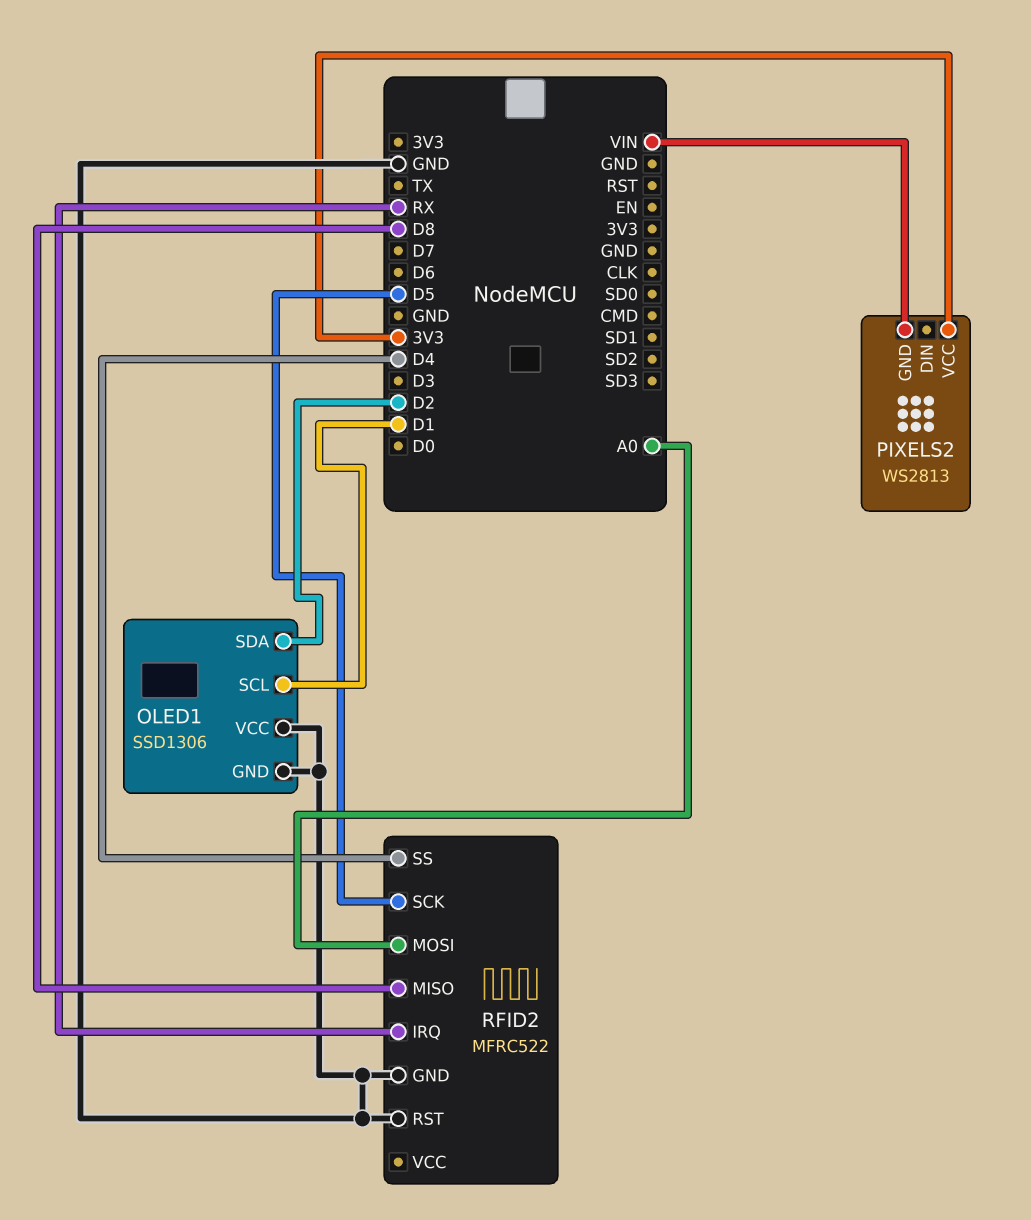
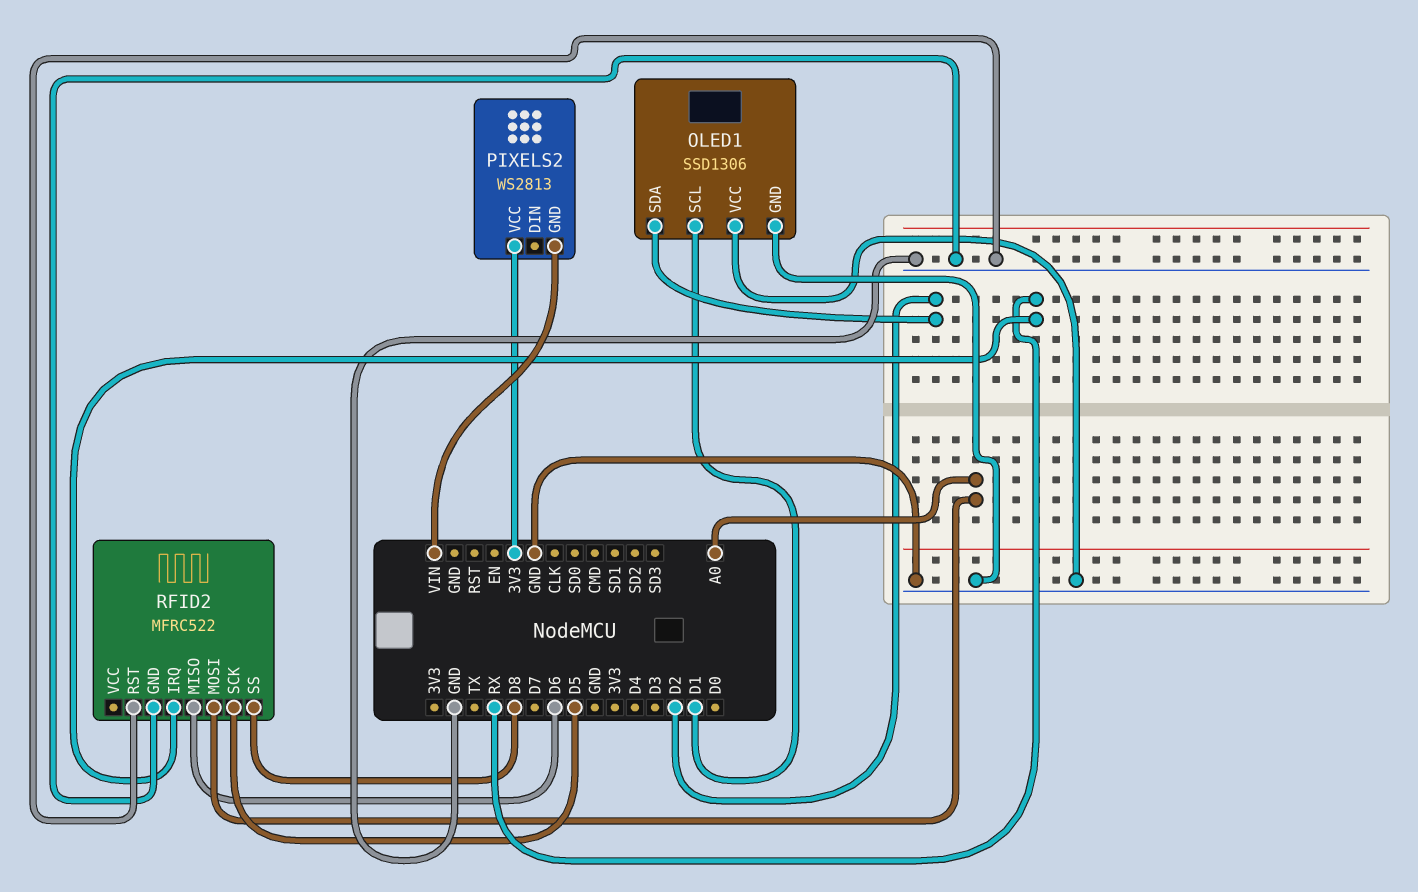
RFID2 pin MISO: D8 -> D6
RFID2 pin SS: D4 -> D8

